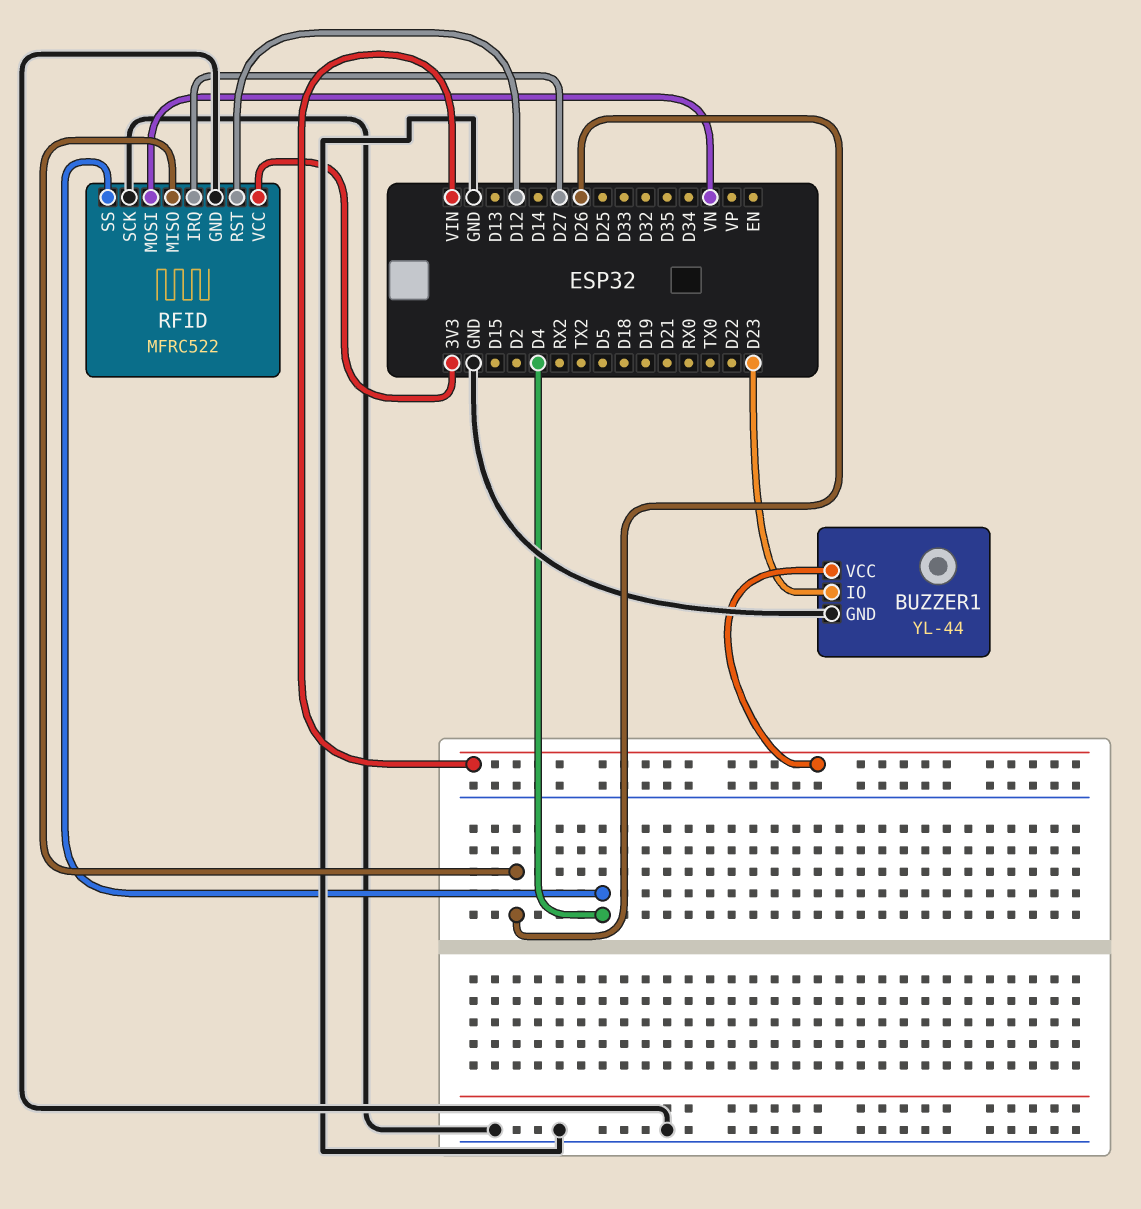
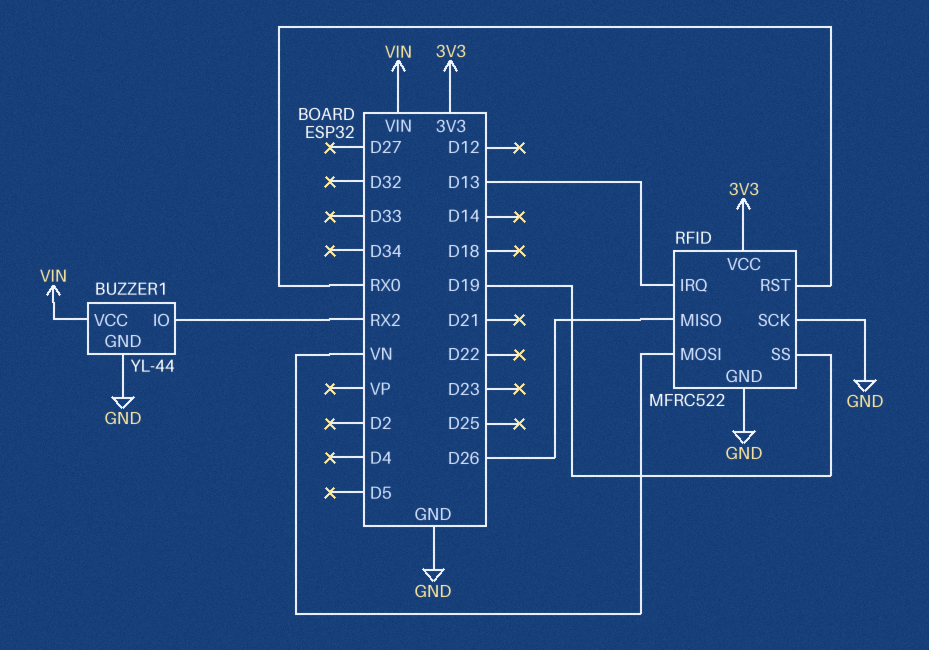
BUZZER1 pin IO: D23 -> RX2
RFID pin IRQ: D27 -> D13
RFID pin RST: D12 -> RX0
RFID pin SS: D4 -> D19

